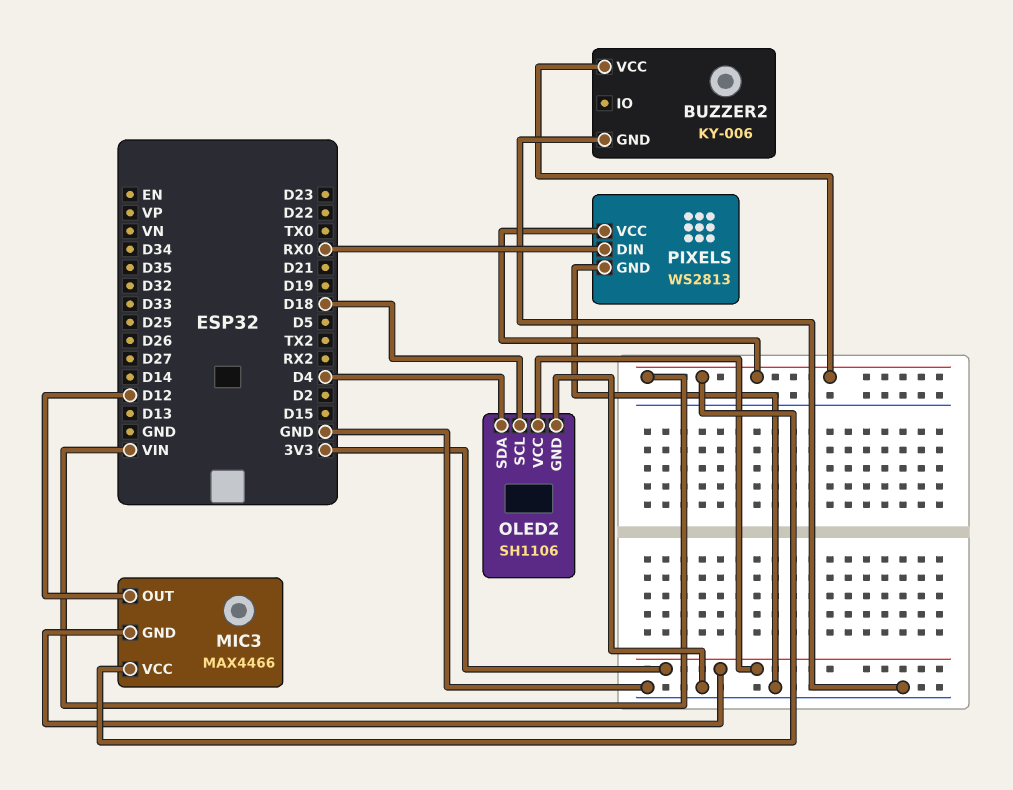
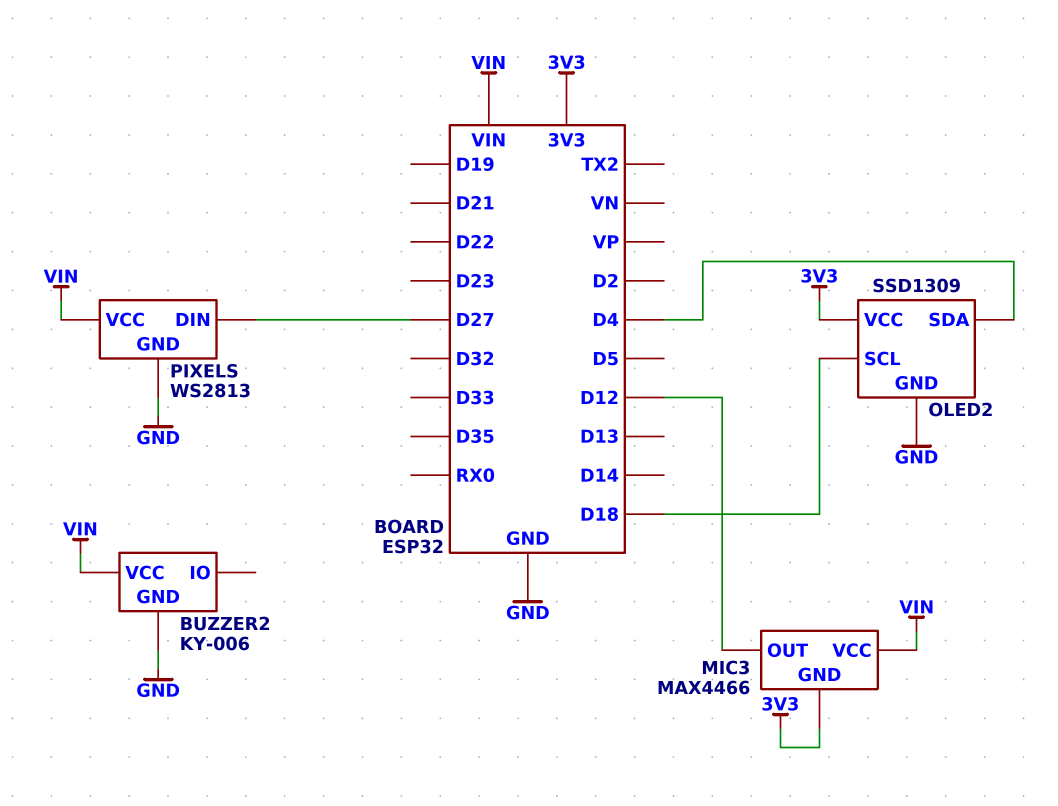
OLED2: SH1106 -> SSD1309
PIXELS pin DIN: RX0 -> D27

